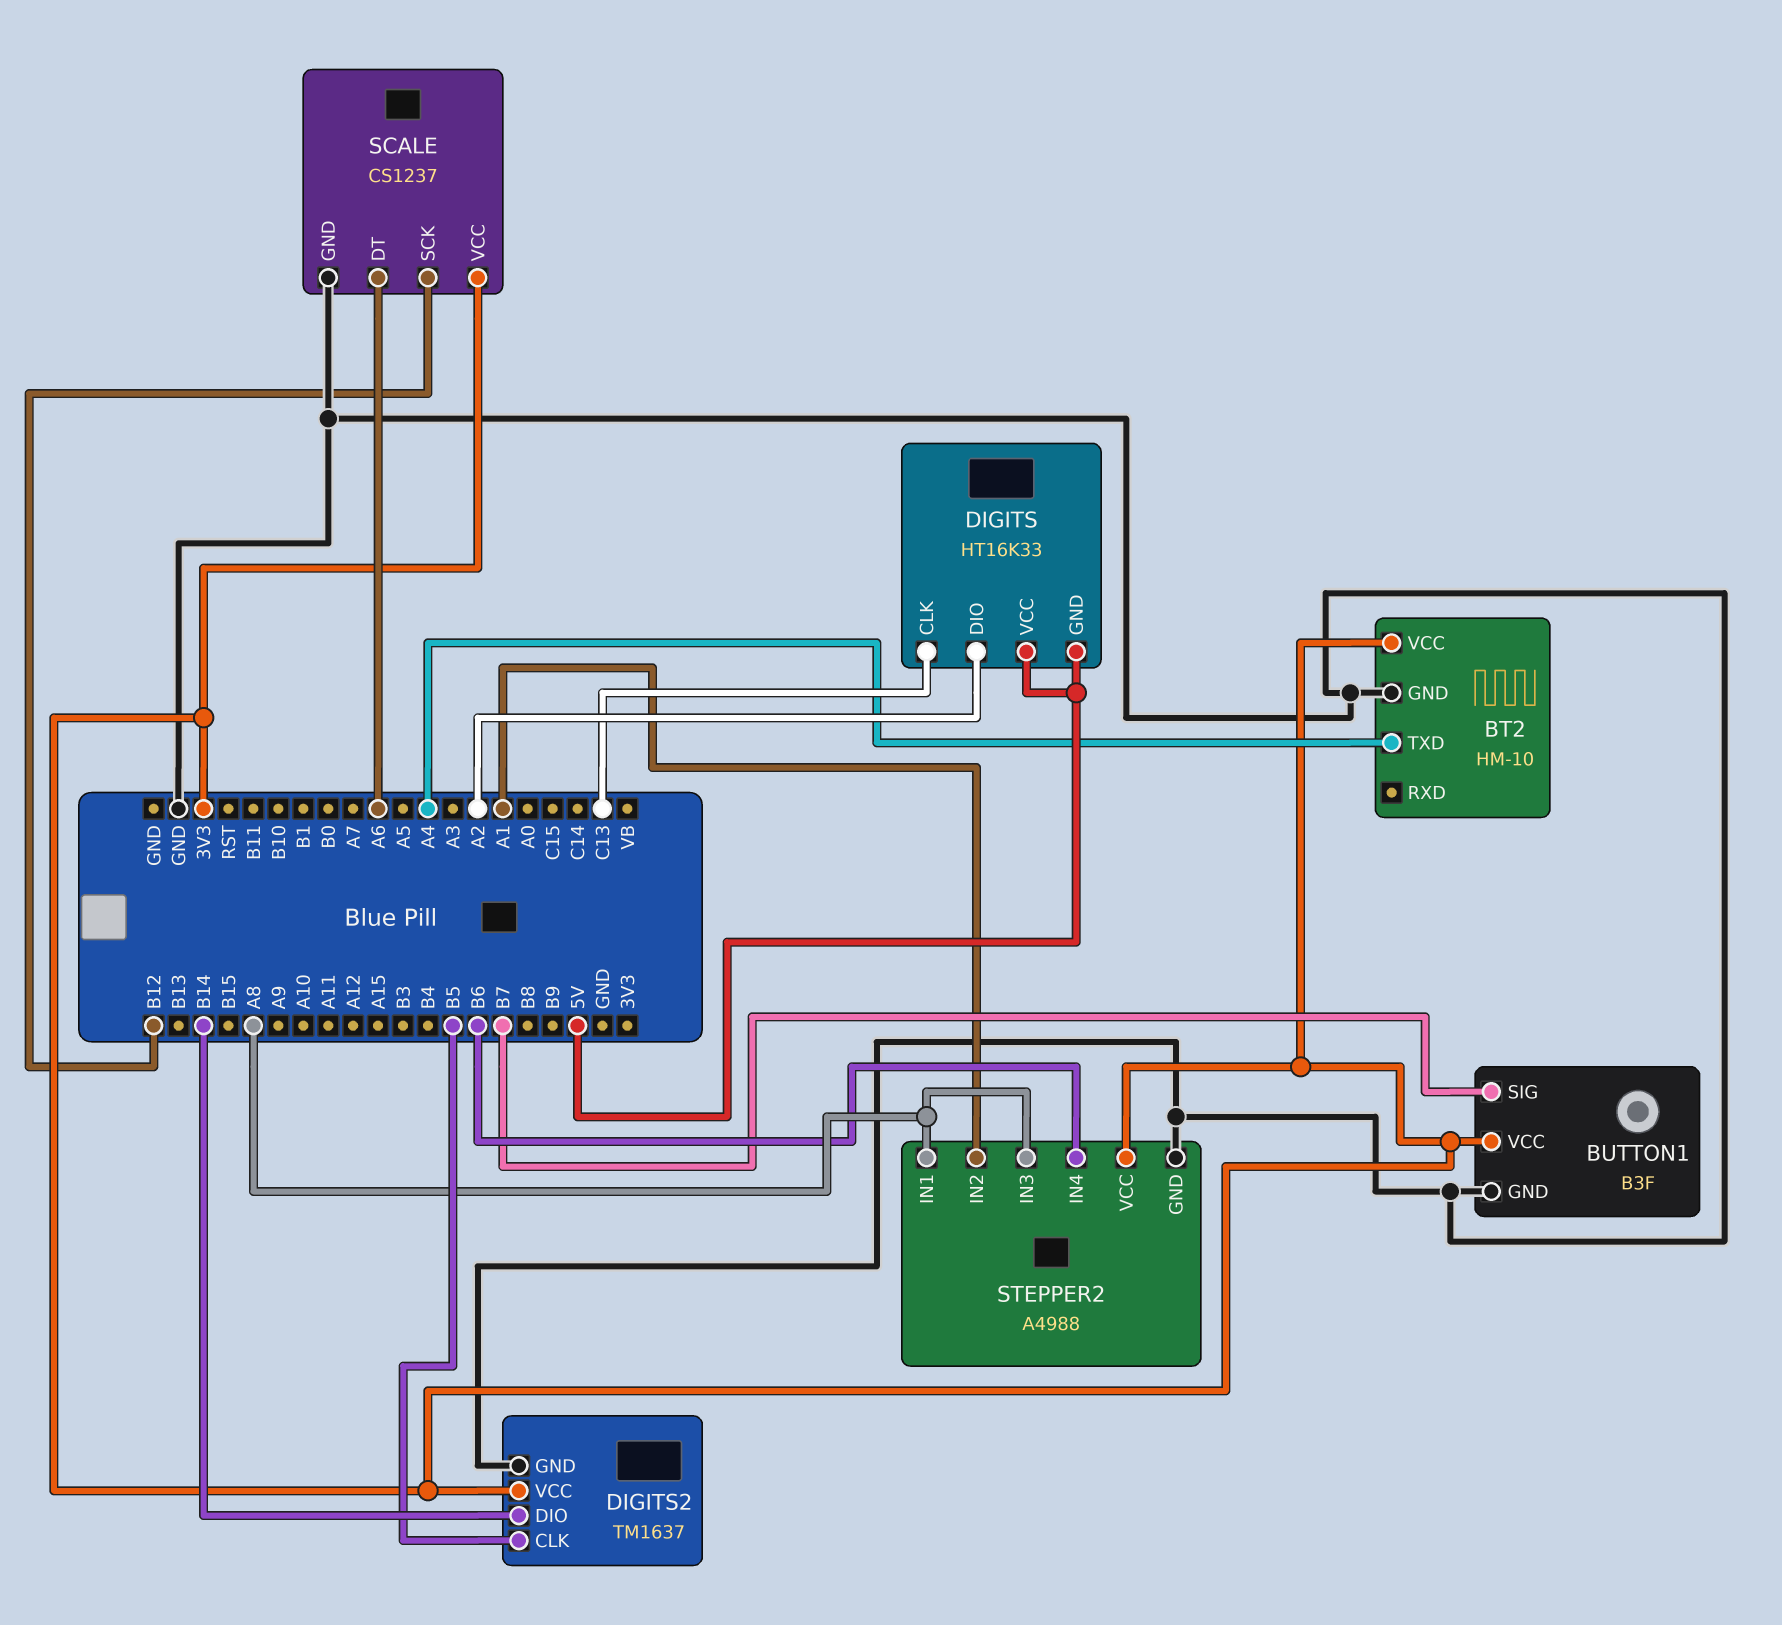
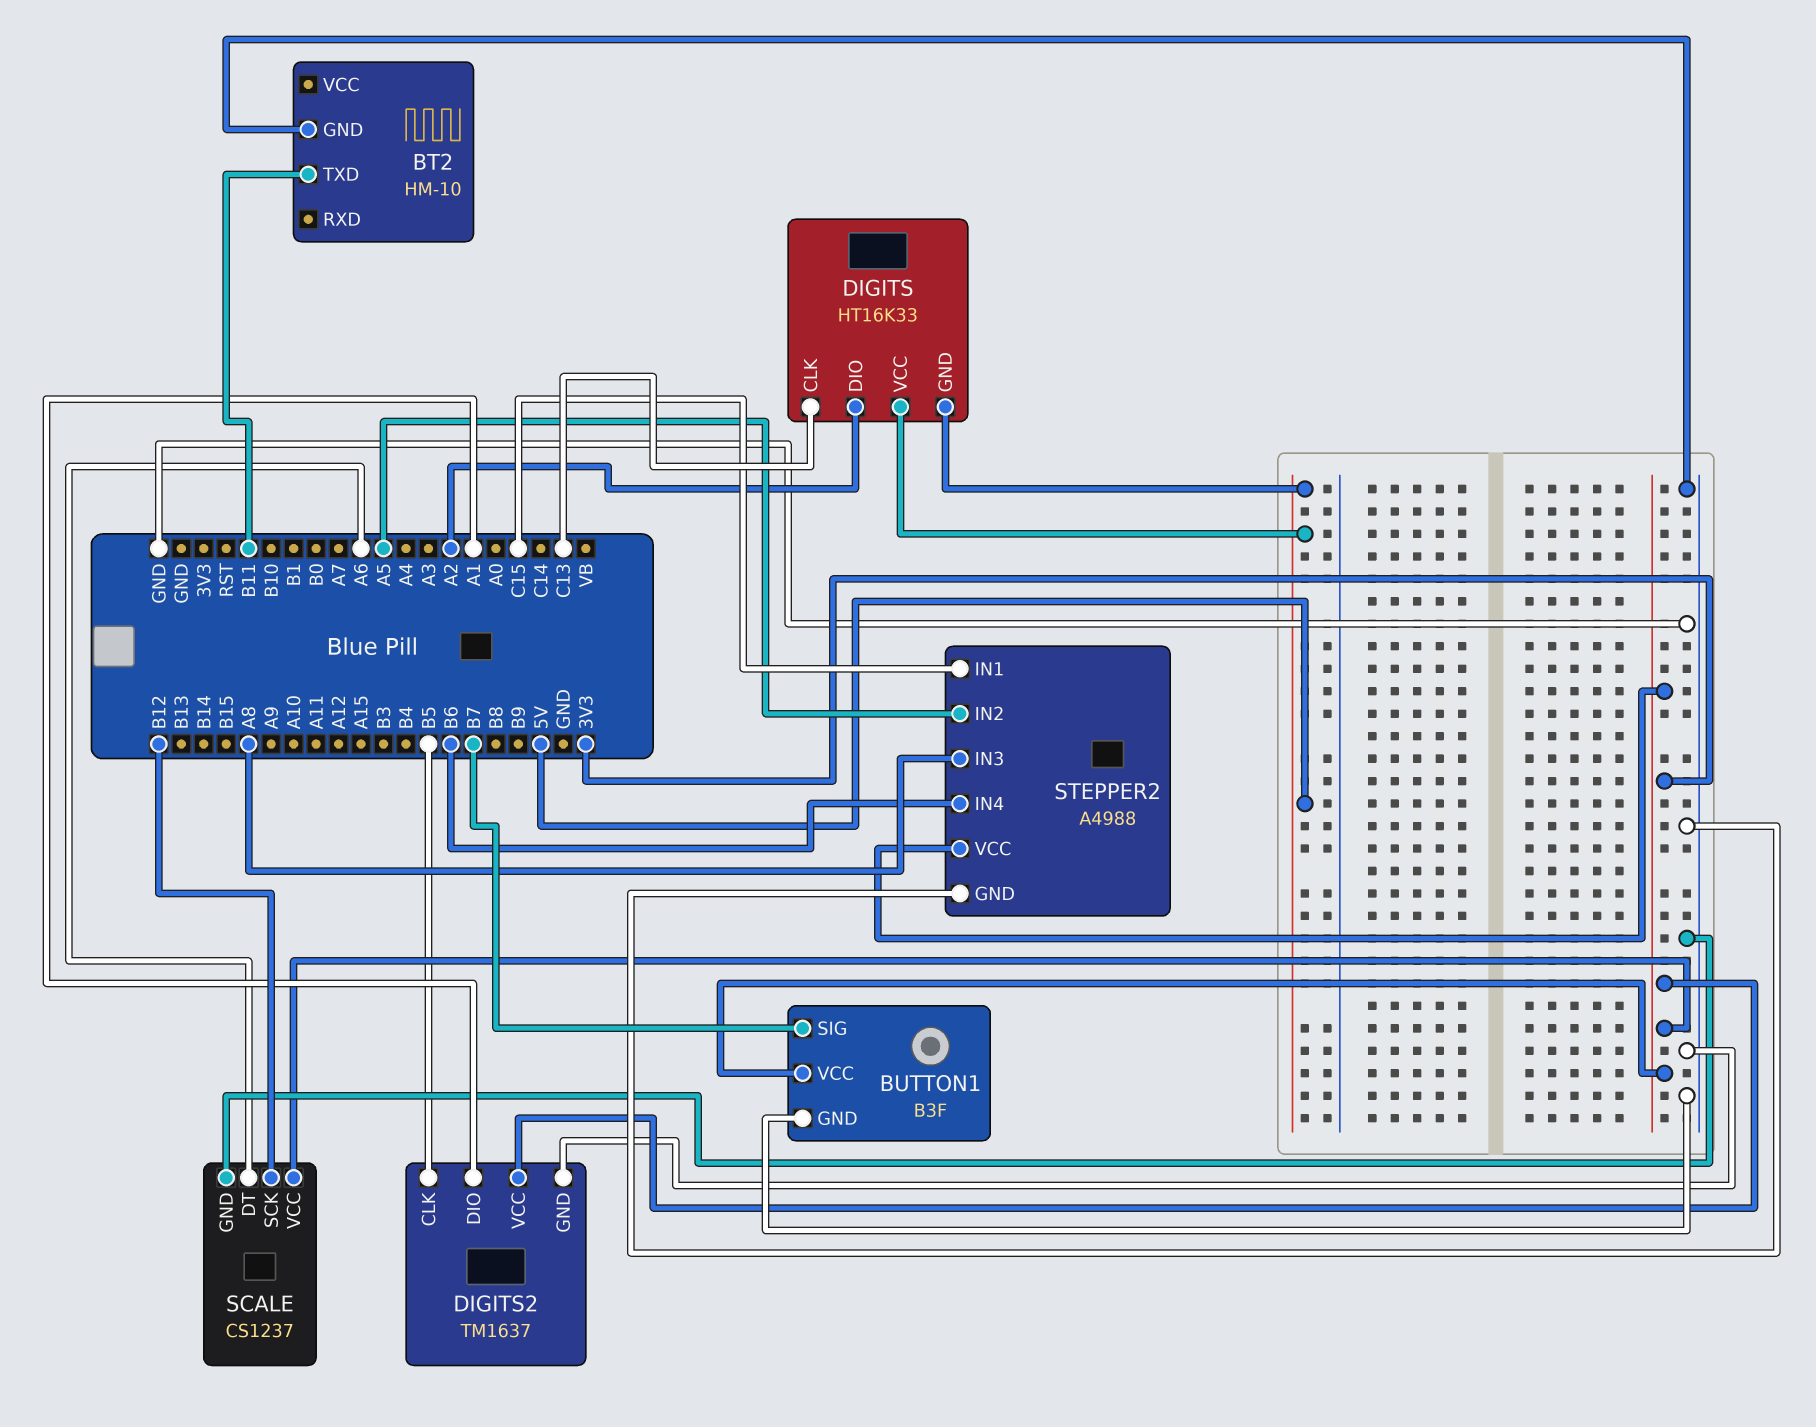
BT2 pin TXD: A4 -> B11
BT2 pin VCC: 3V3 -> none
DIGITS2 pin DIO: B14 -> A1
STEPPER2 pin IN1: A8 -> C15
STEPPER2 pin IN2: A1 -> A5

